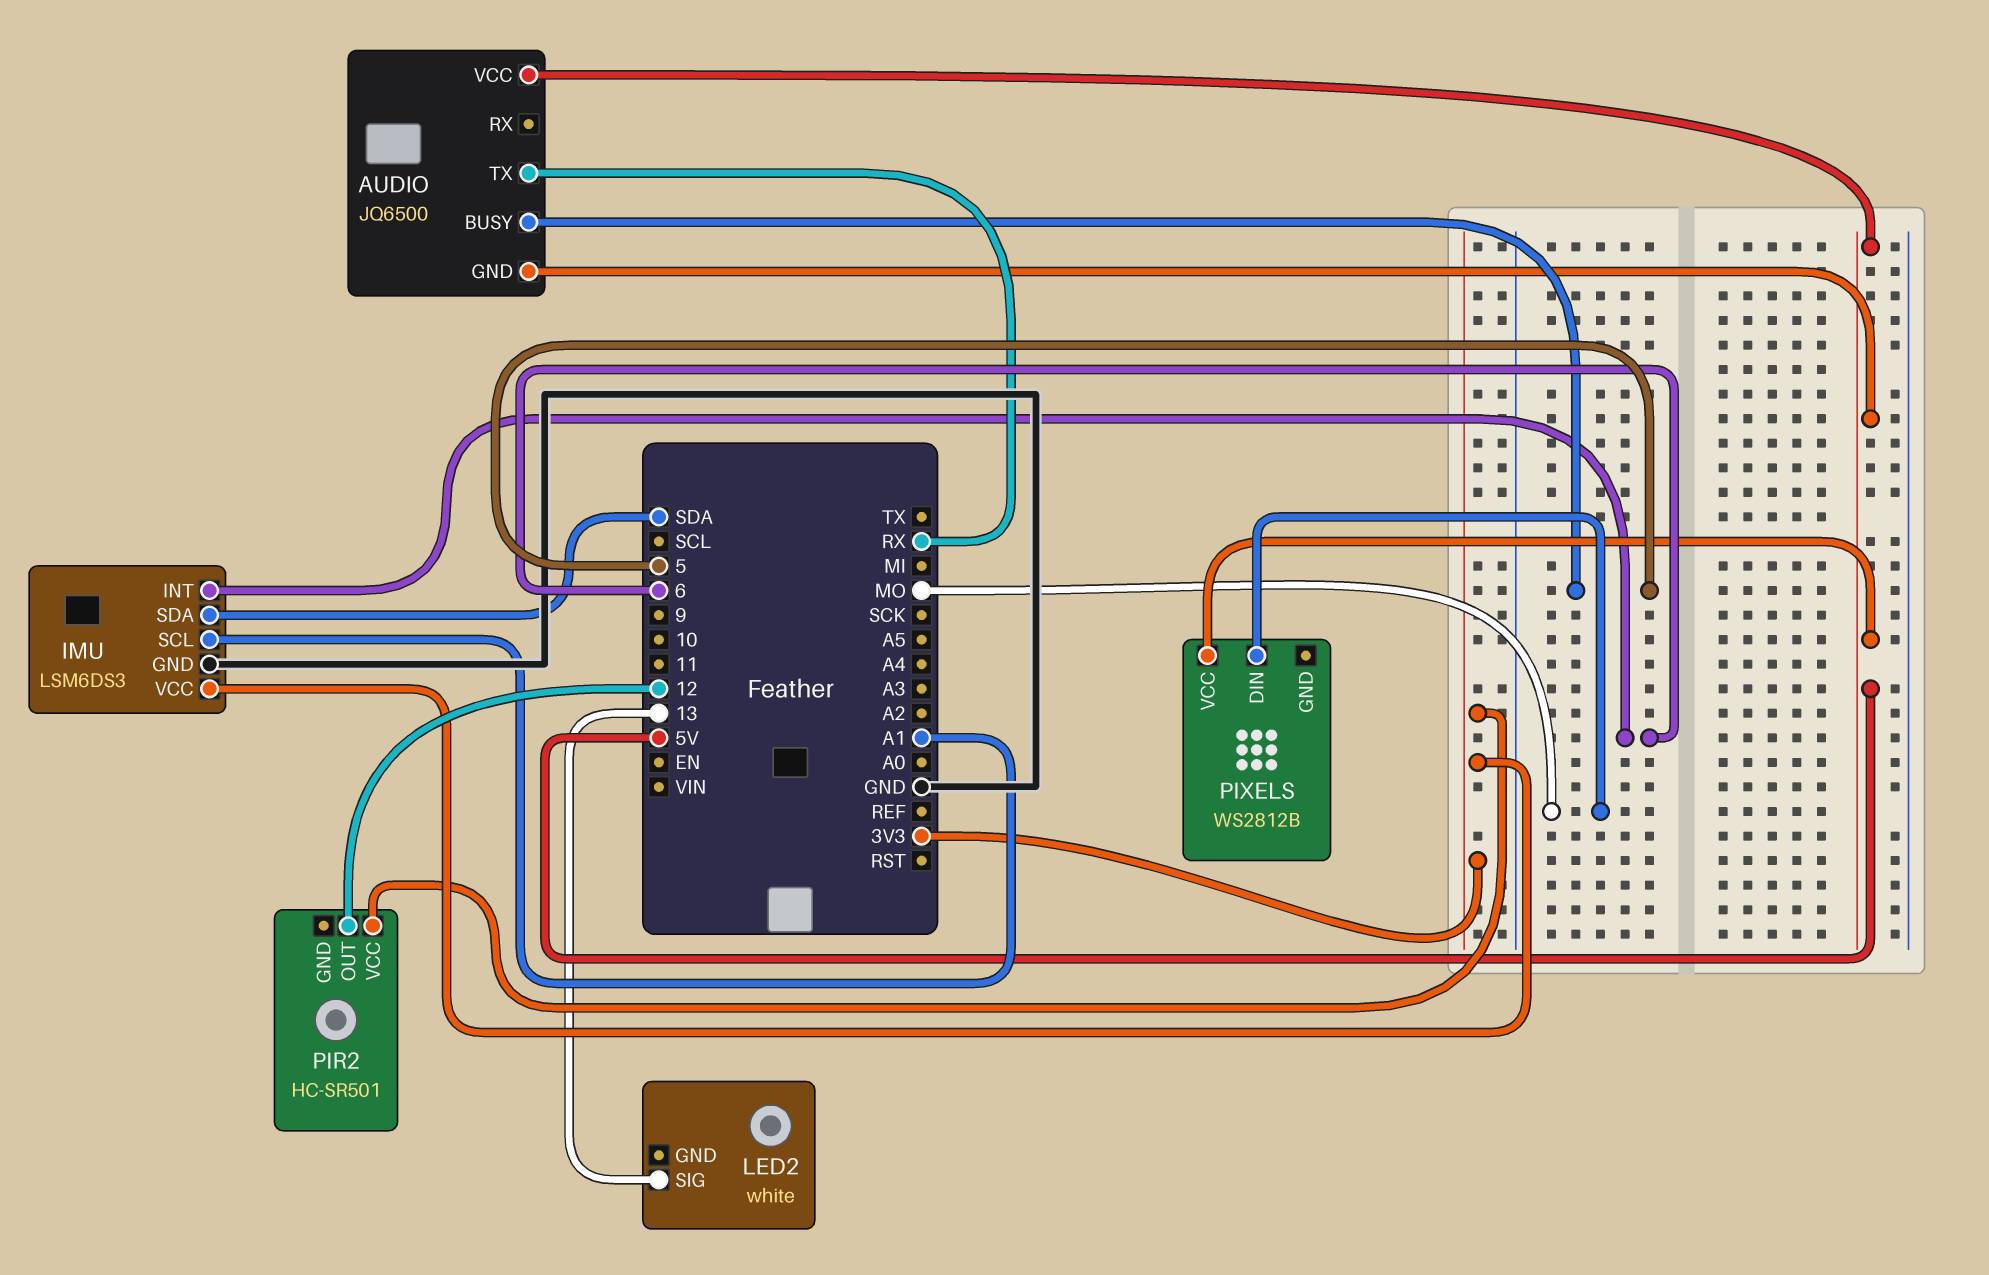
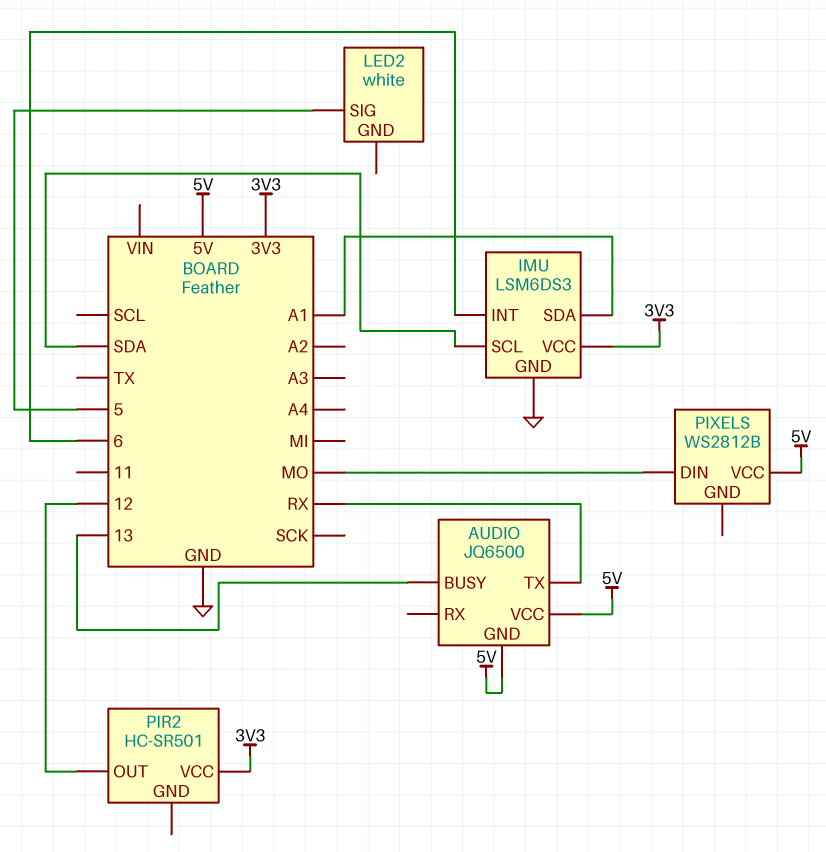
AUDIO pin BUSY: 5 -> 13
IMU pin SCL: A1 -> SDA
IMU pin SDA: SDA -> A1
LED2 pin SIG: 13 -> 5

